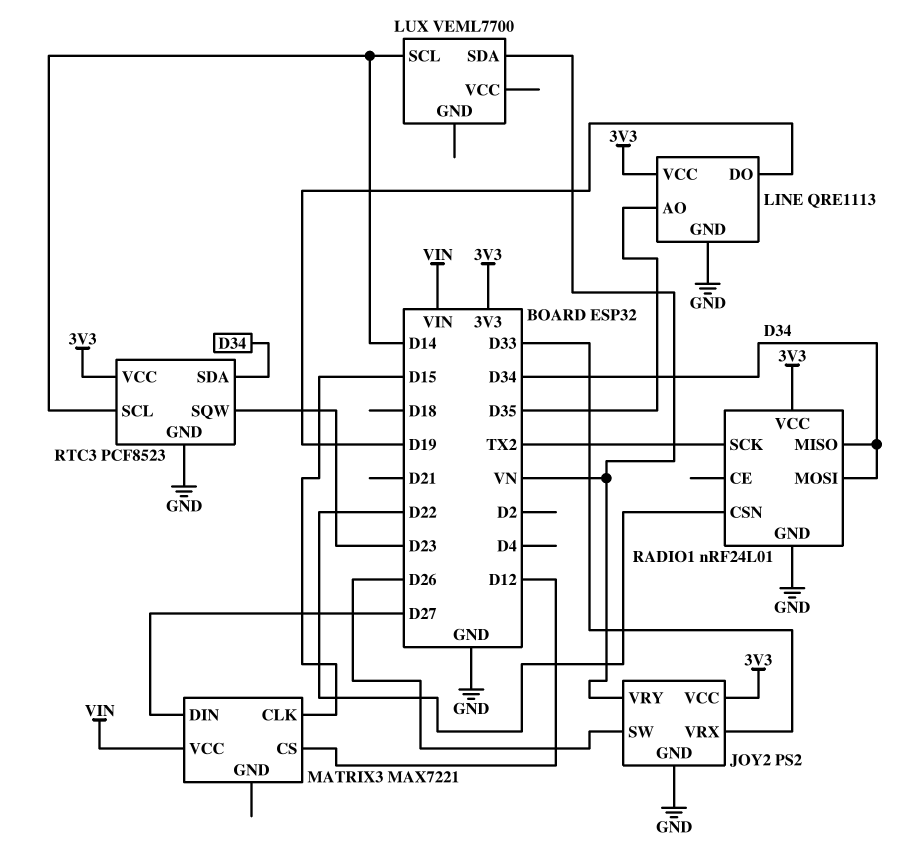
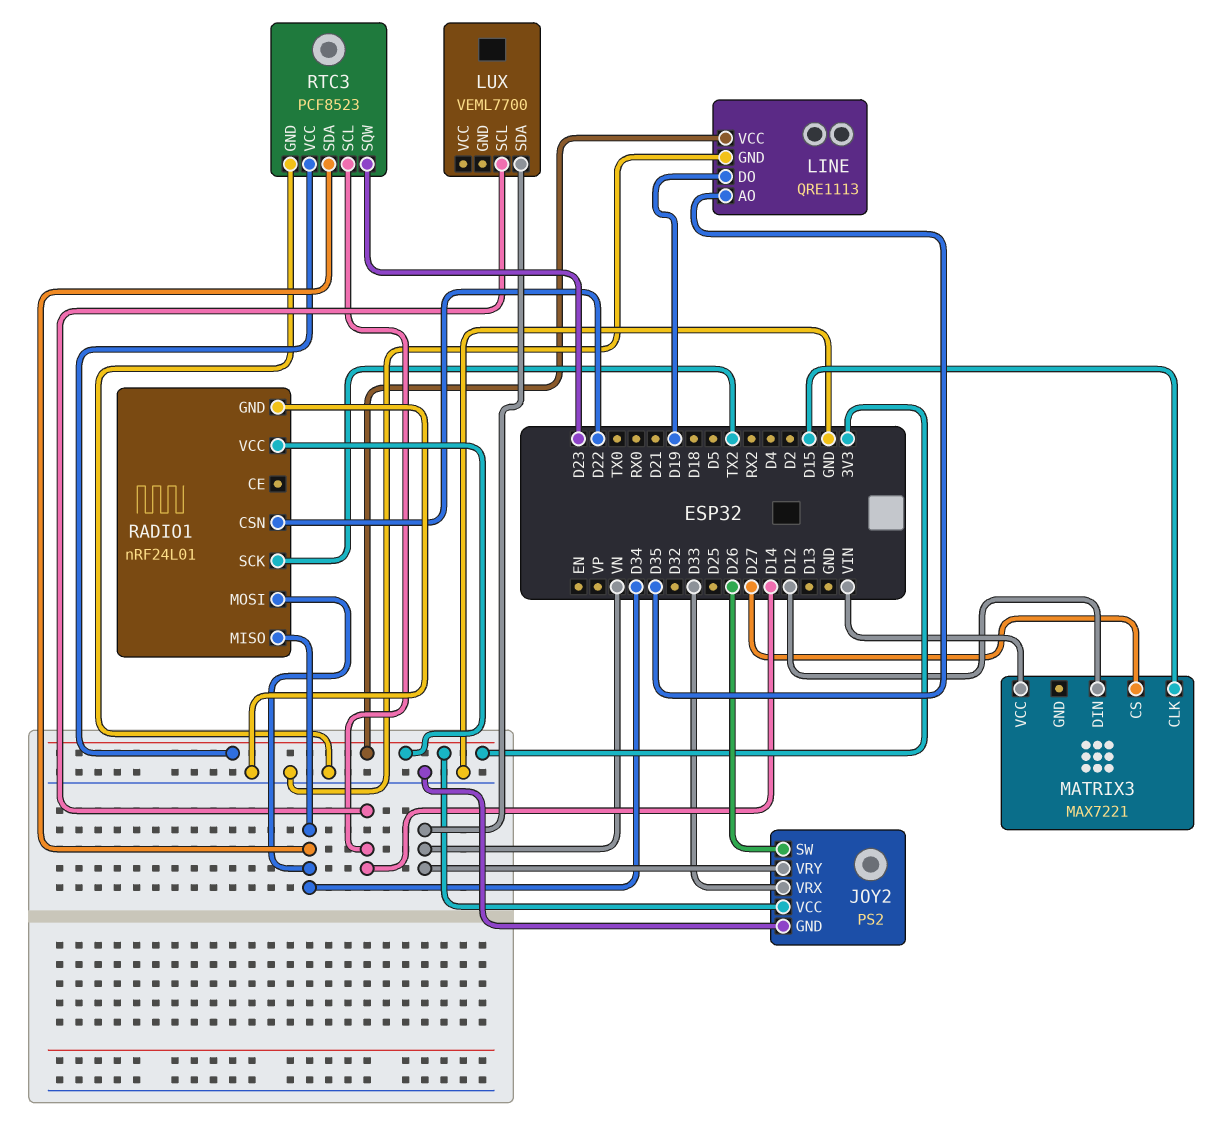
MATRIX3 pin CS: D12 -> D27
MATRIX3 pin DIN: D27 -> D12

